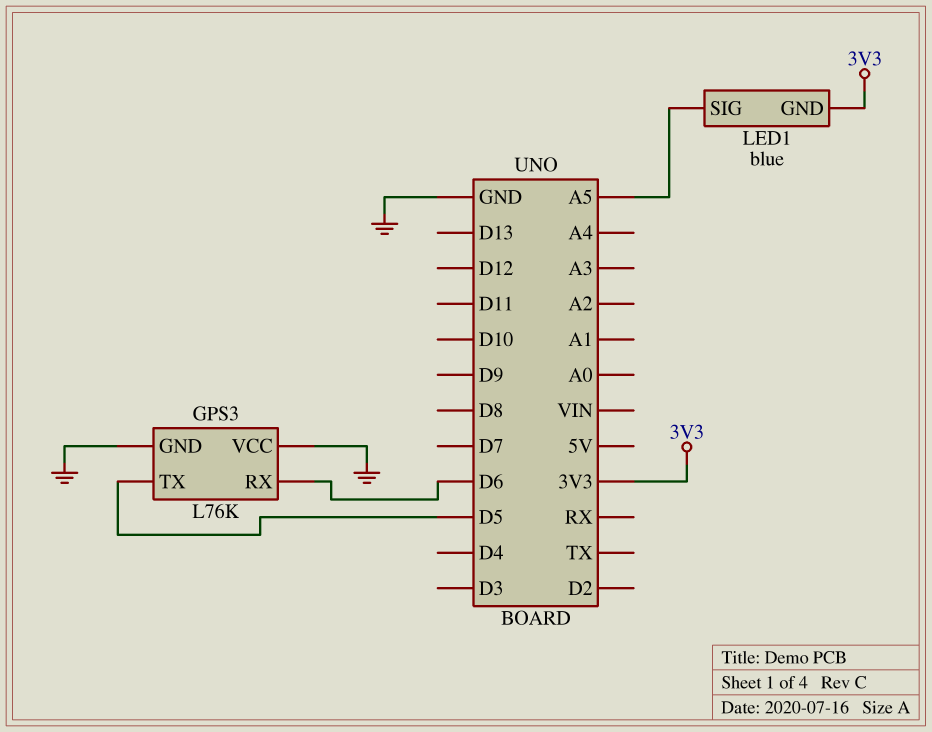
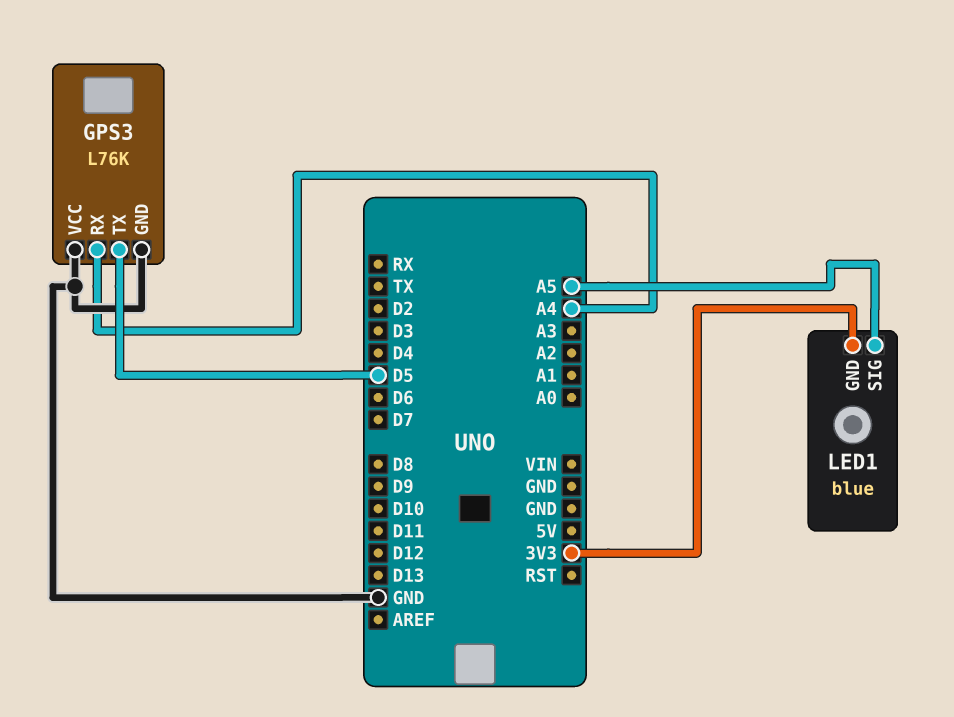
GPS3 pin RX: D6 -> A4

